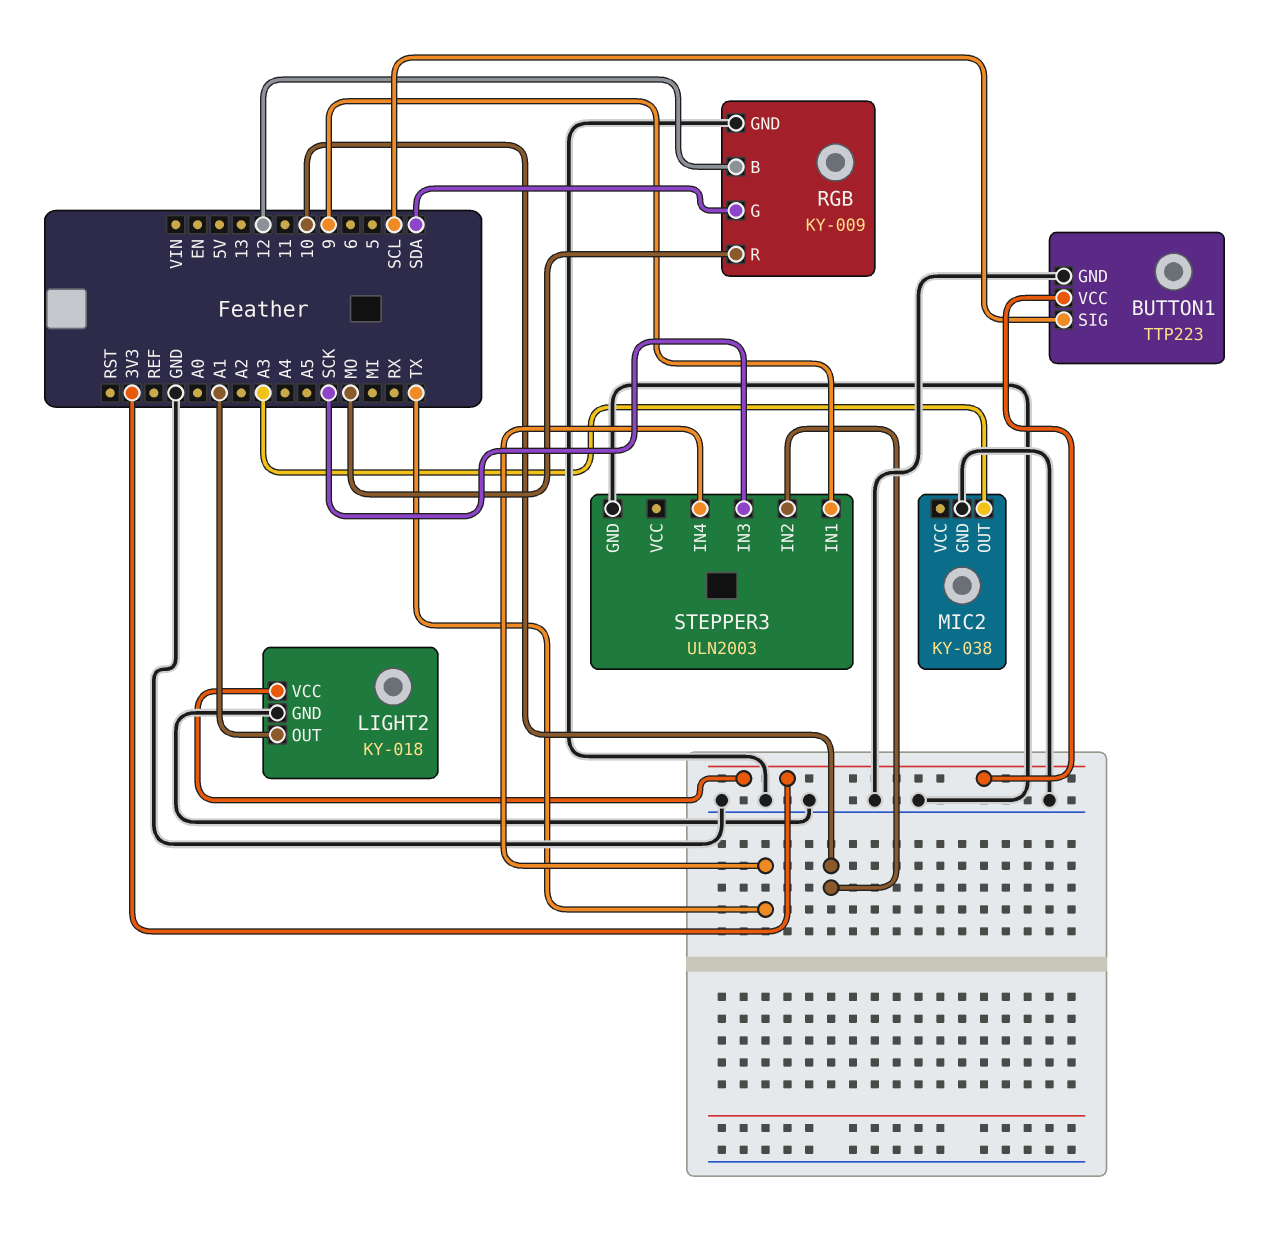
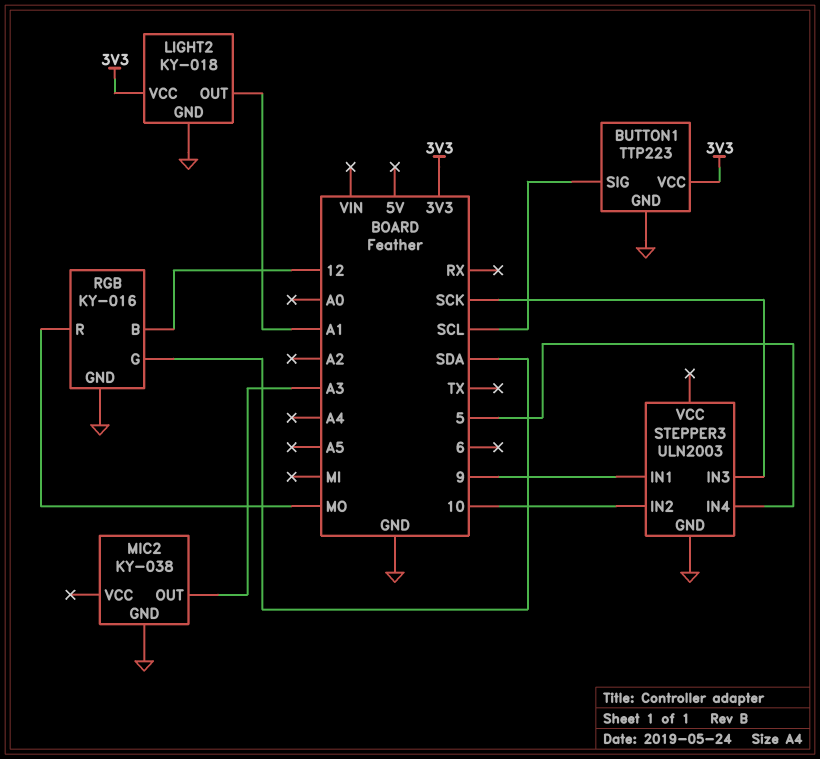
RGB: KY-009 -> KY-016
STEPPER3 pin IN4: TX -> 5

